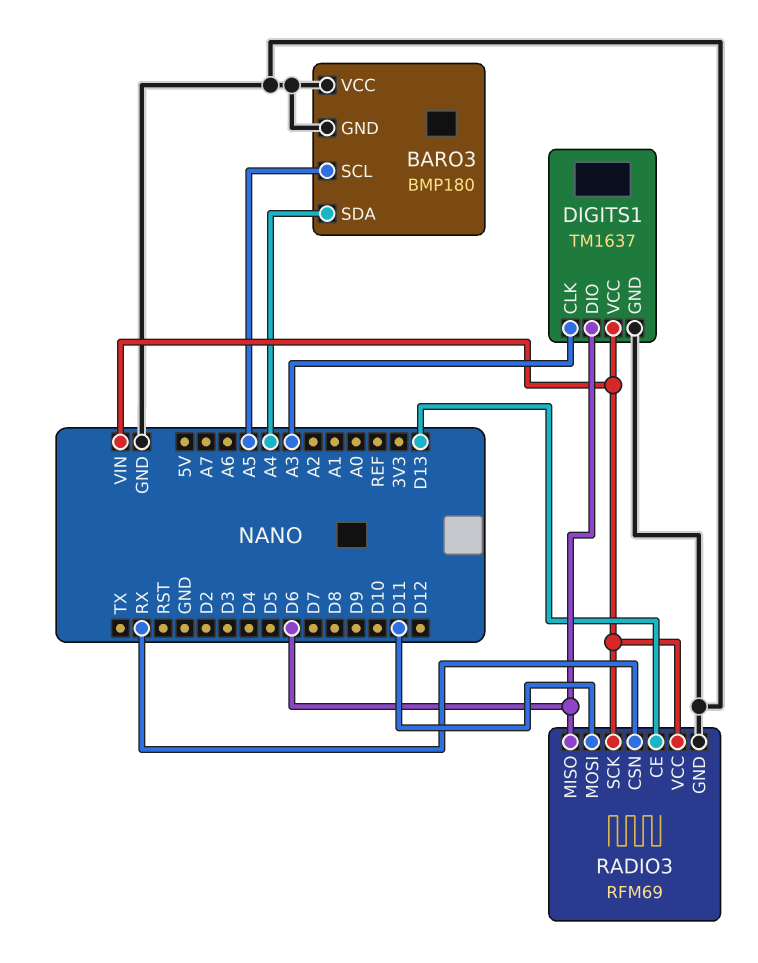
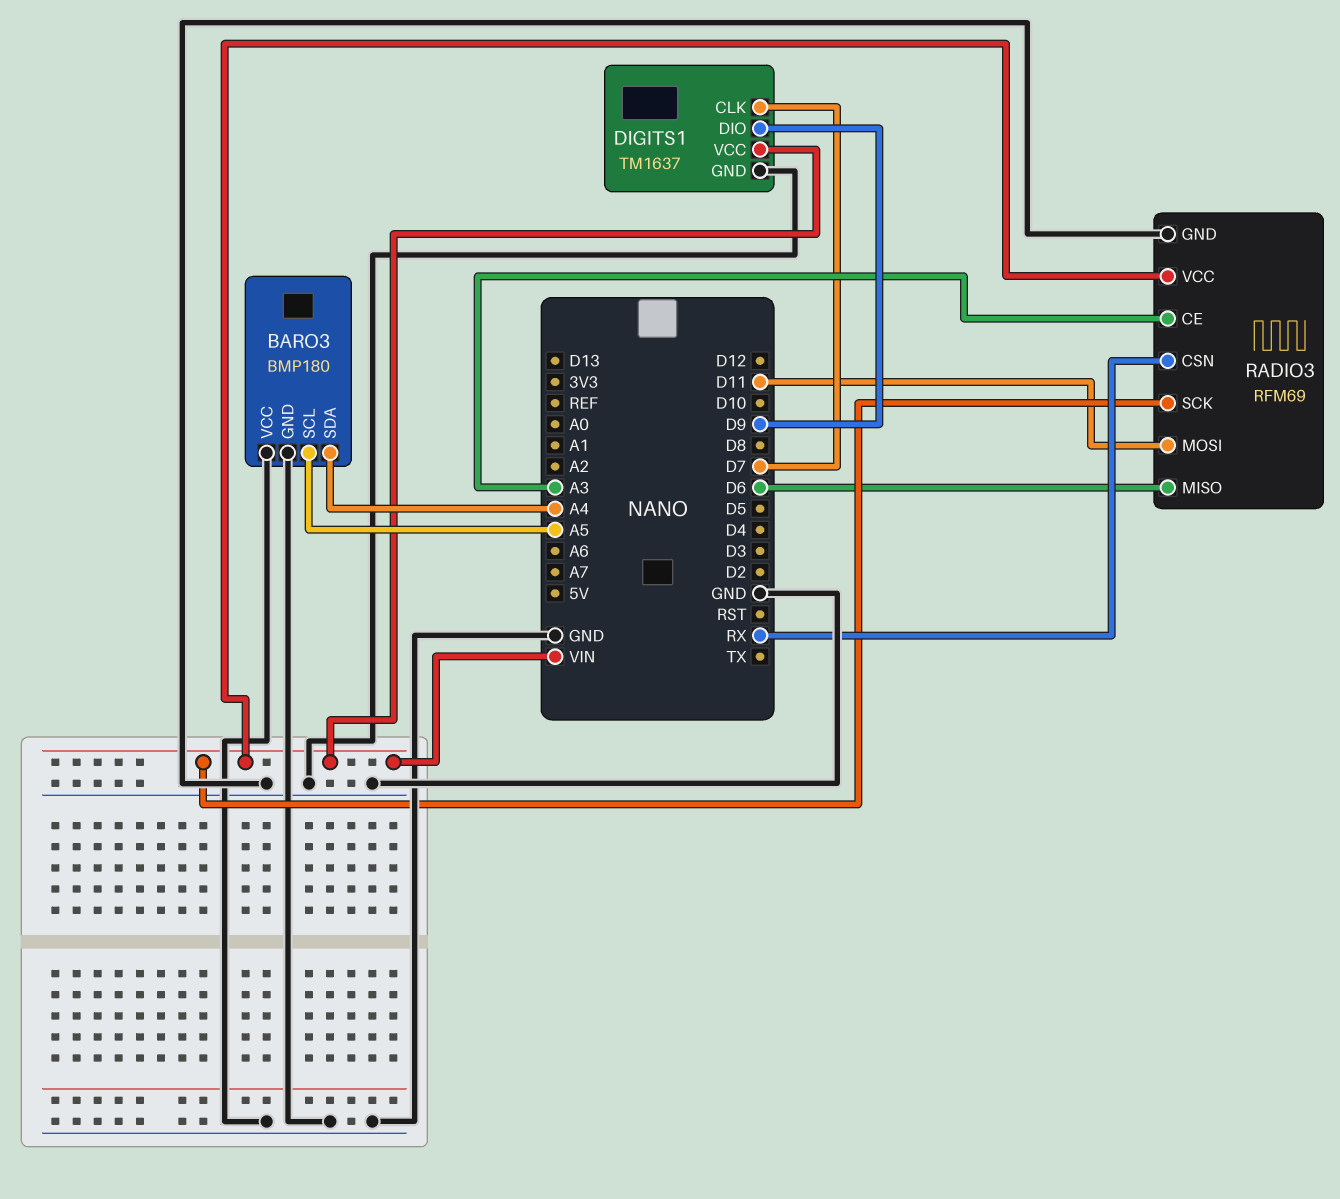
DIGITS1 pin CLK: A3 -> D7
DIGITS1 pin DIO: D6 -> D9
RADIO3 pin CE: D13 -> A3

